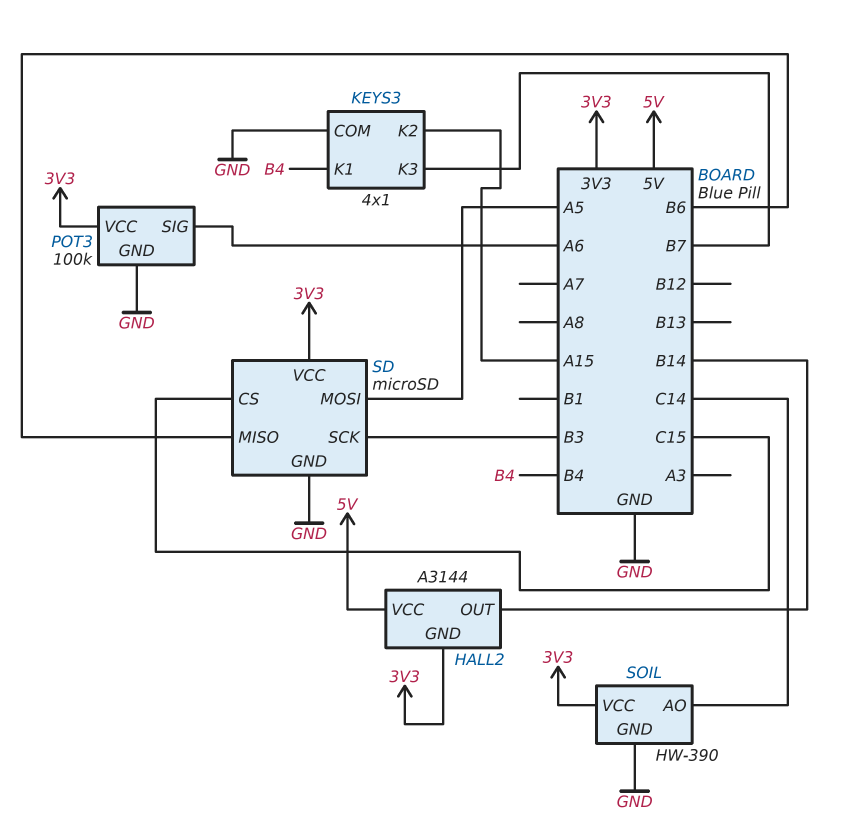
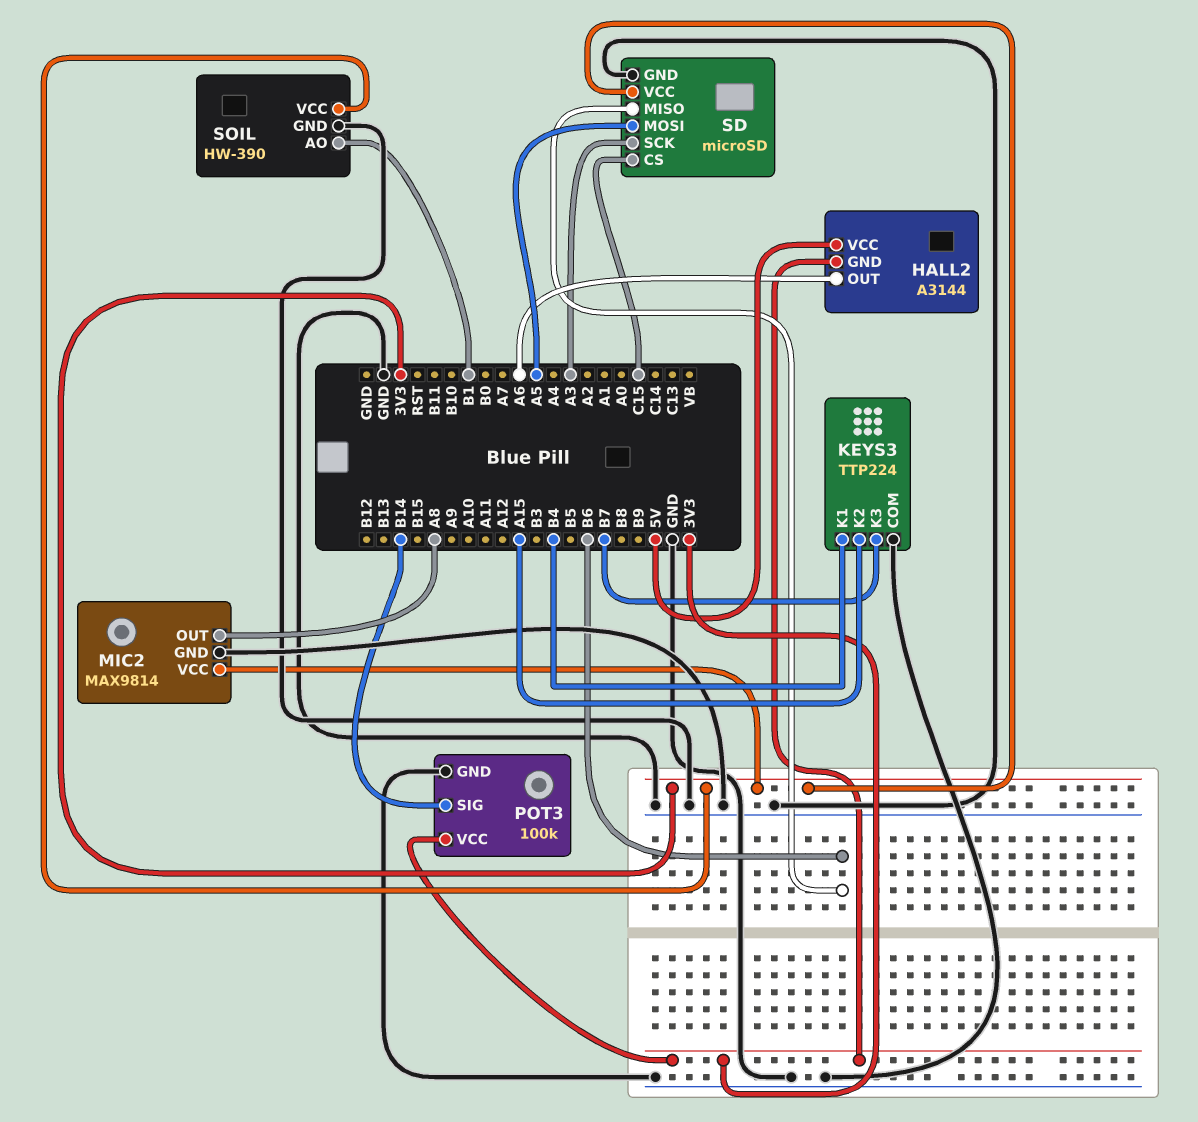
HALL2 pin OUT: B14 -> A6
KEYS3: 4x1 -> TTP224
MIC2: none -> MAX9814
MIC2 pin GND: none -> GND
MIC2 pin OUT: none -> A8
MIC2 pin VCC: none -> 3V3
POT3 pin SIG: A6 -> B14
SD pin SCK: B3 -> A3
SOIL pin AO: C14 -> B1

